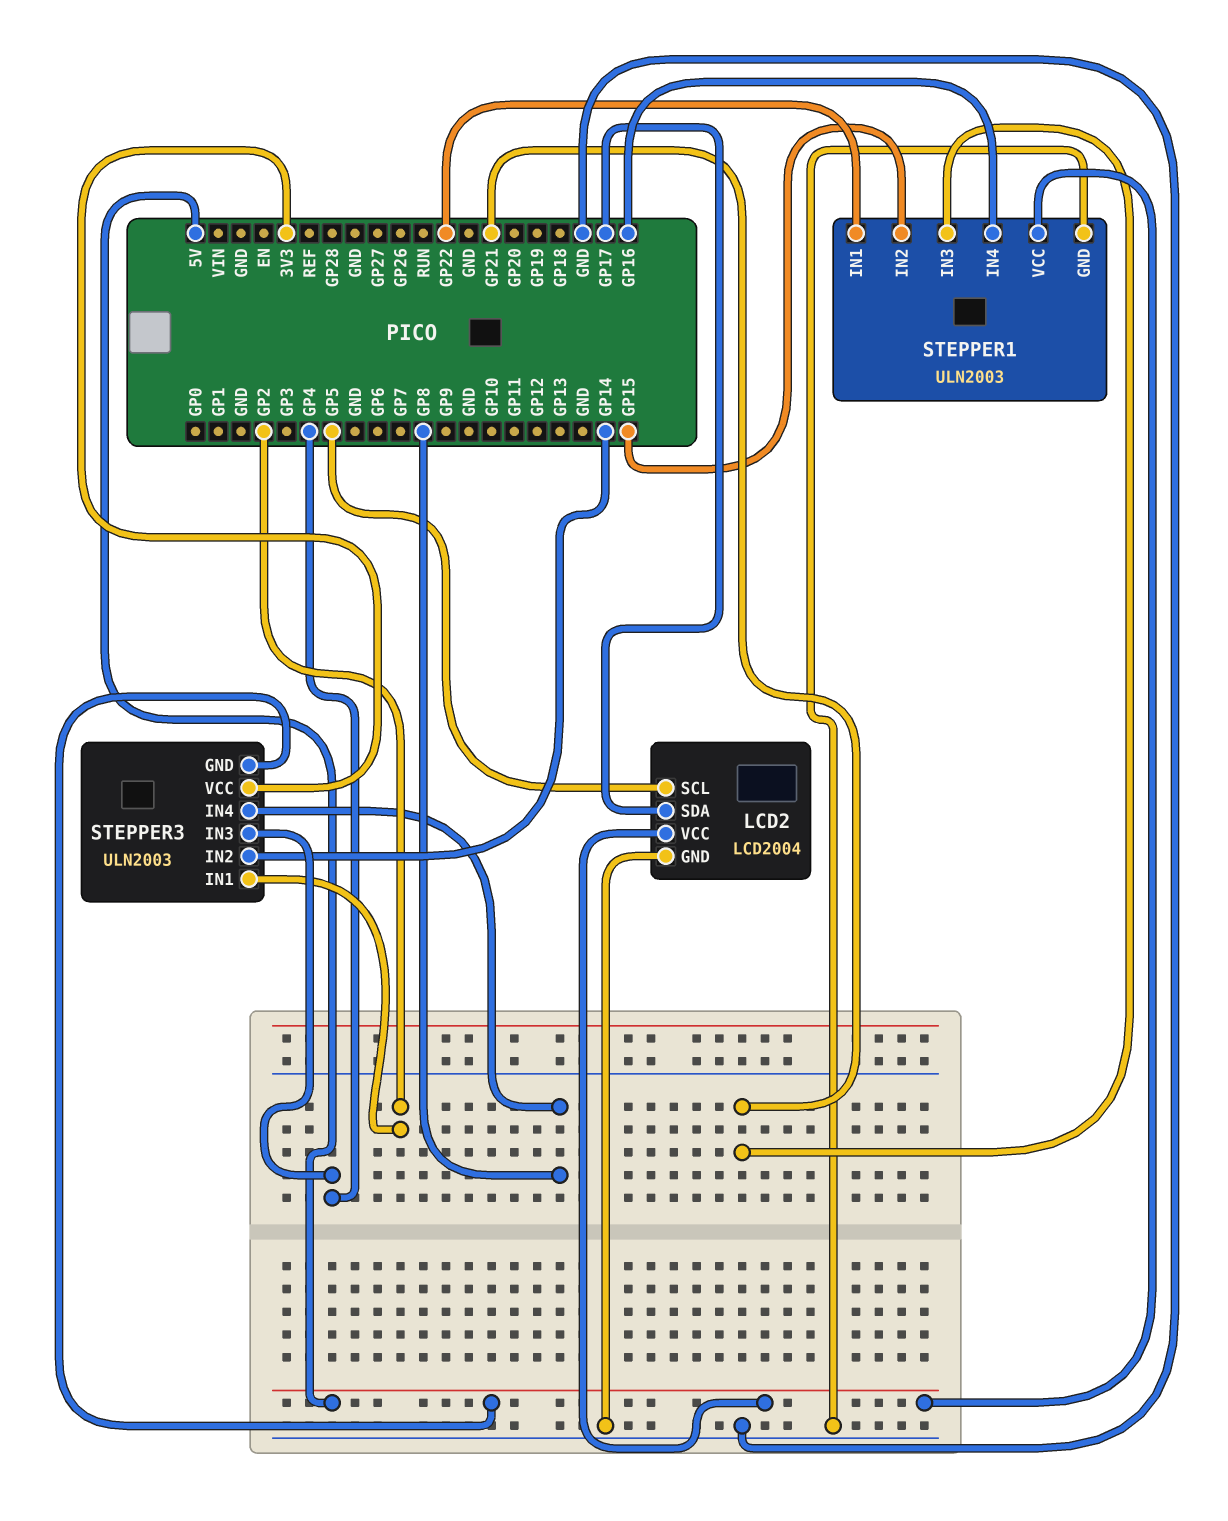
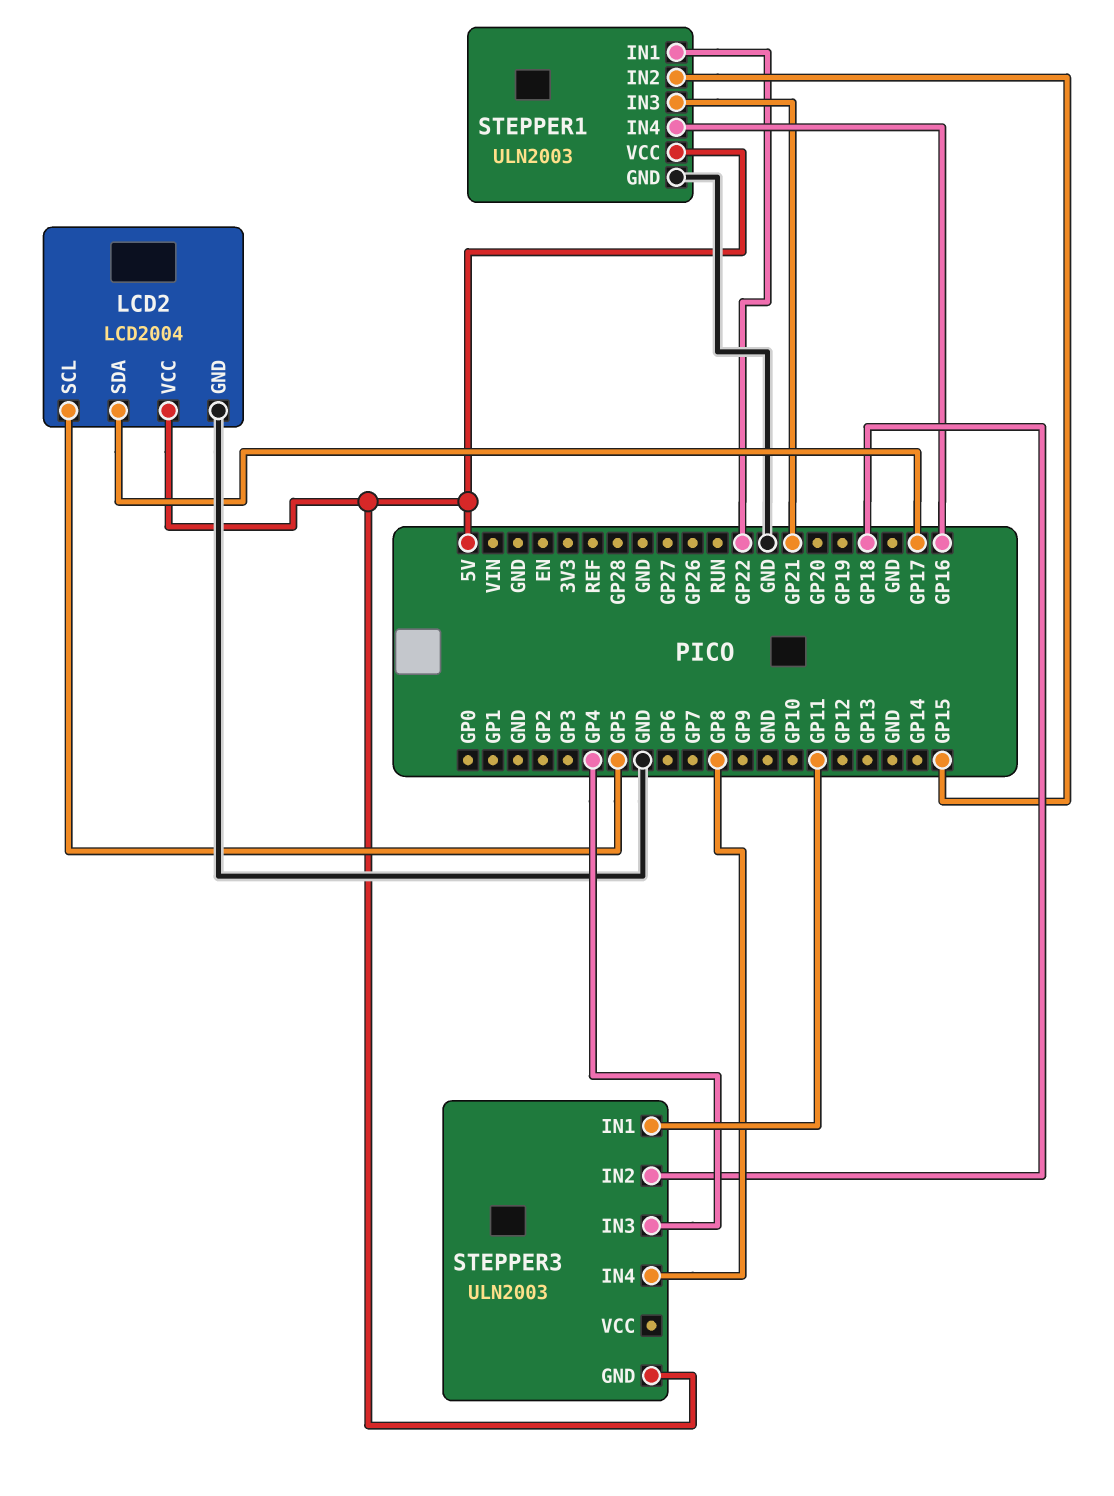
STEPPER3 pin IN1: GP2 -> GP11
STEPPER3 pin IN2: GP14 -> GP18
STEPPER3 pin VCC: 3V3 -> none

